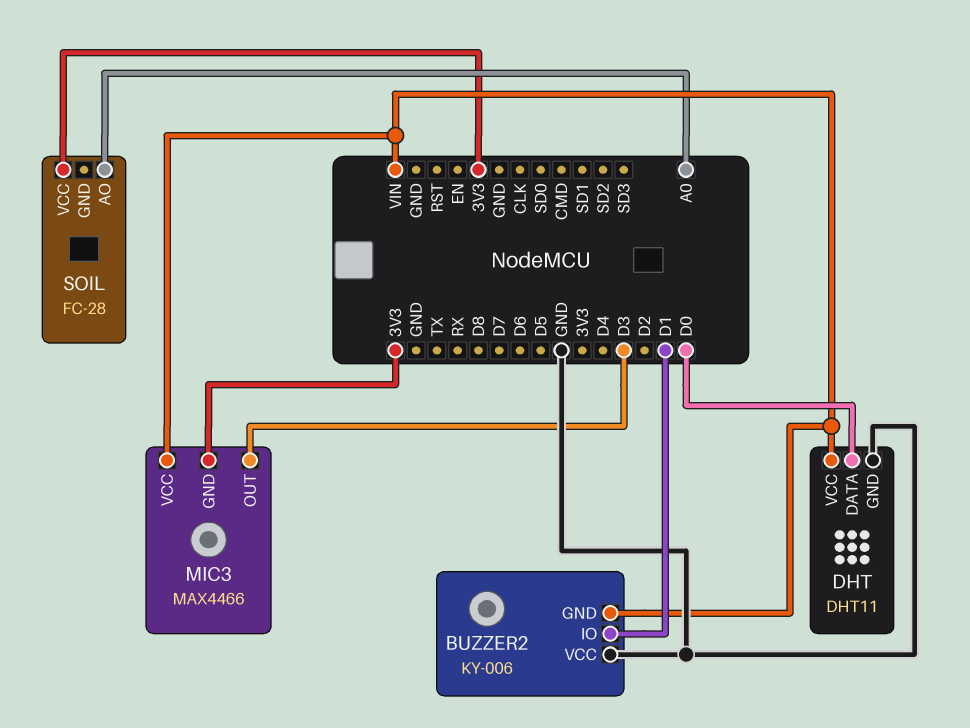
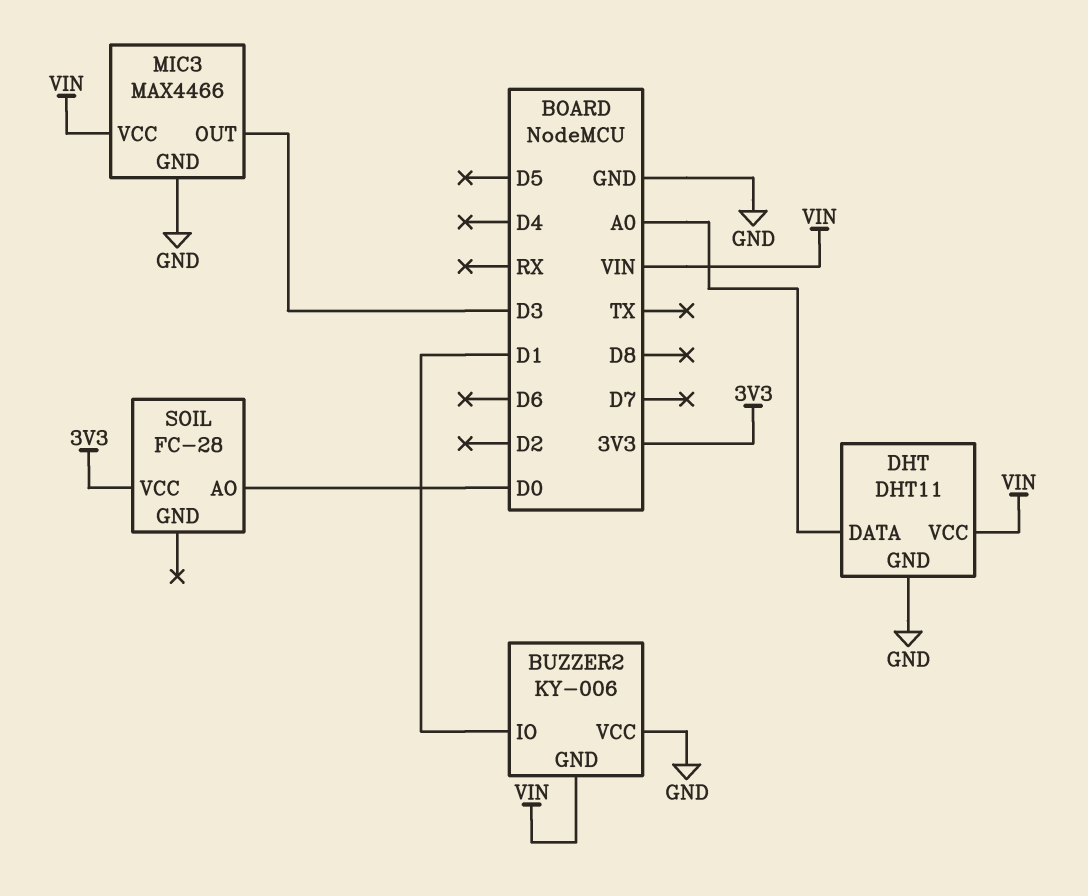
DHT pin DATA: D0 -> A0
MIC3 pin GND: 3V3 -> GND
SOIL pin AO: A0 -> D0

